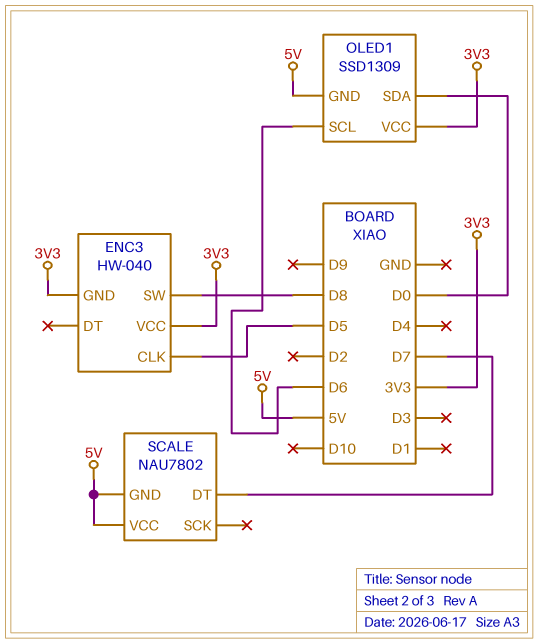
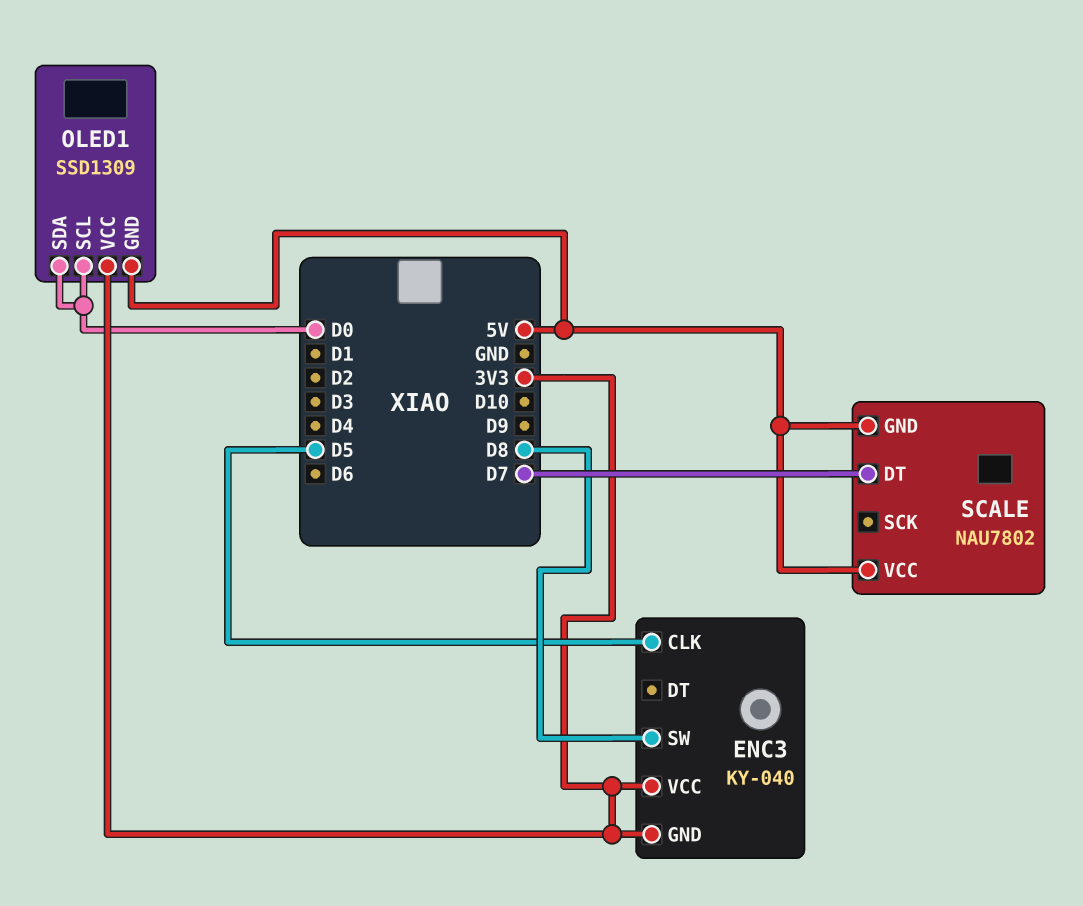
ENC3: HW-040 -> KY-040
OLED1 pin SCL: D6 -> D0

